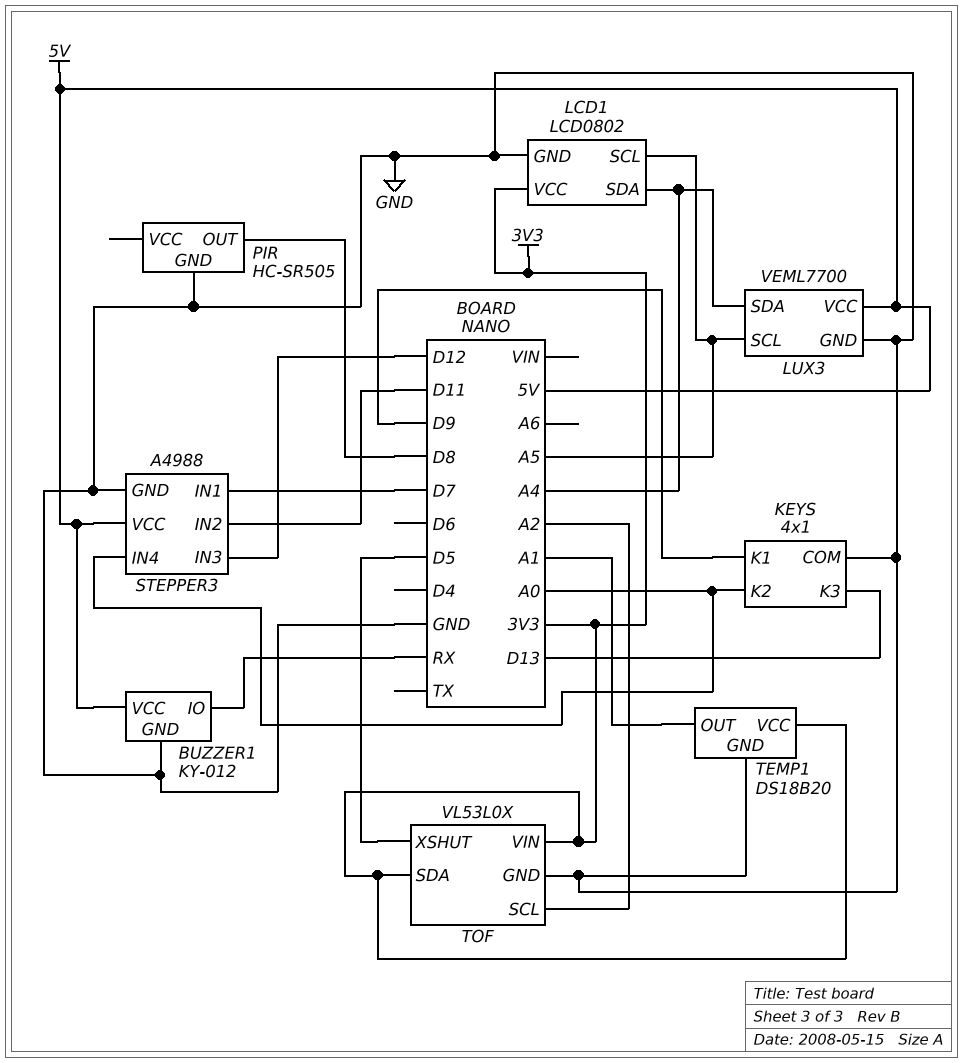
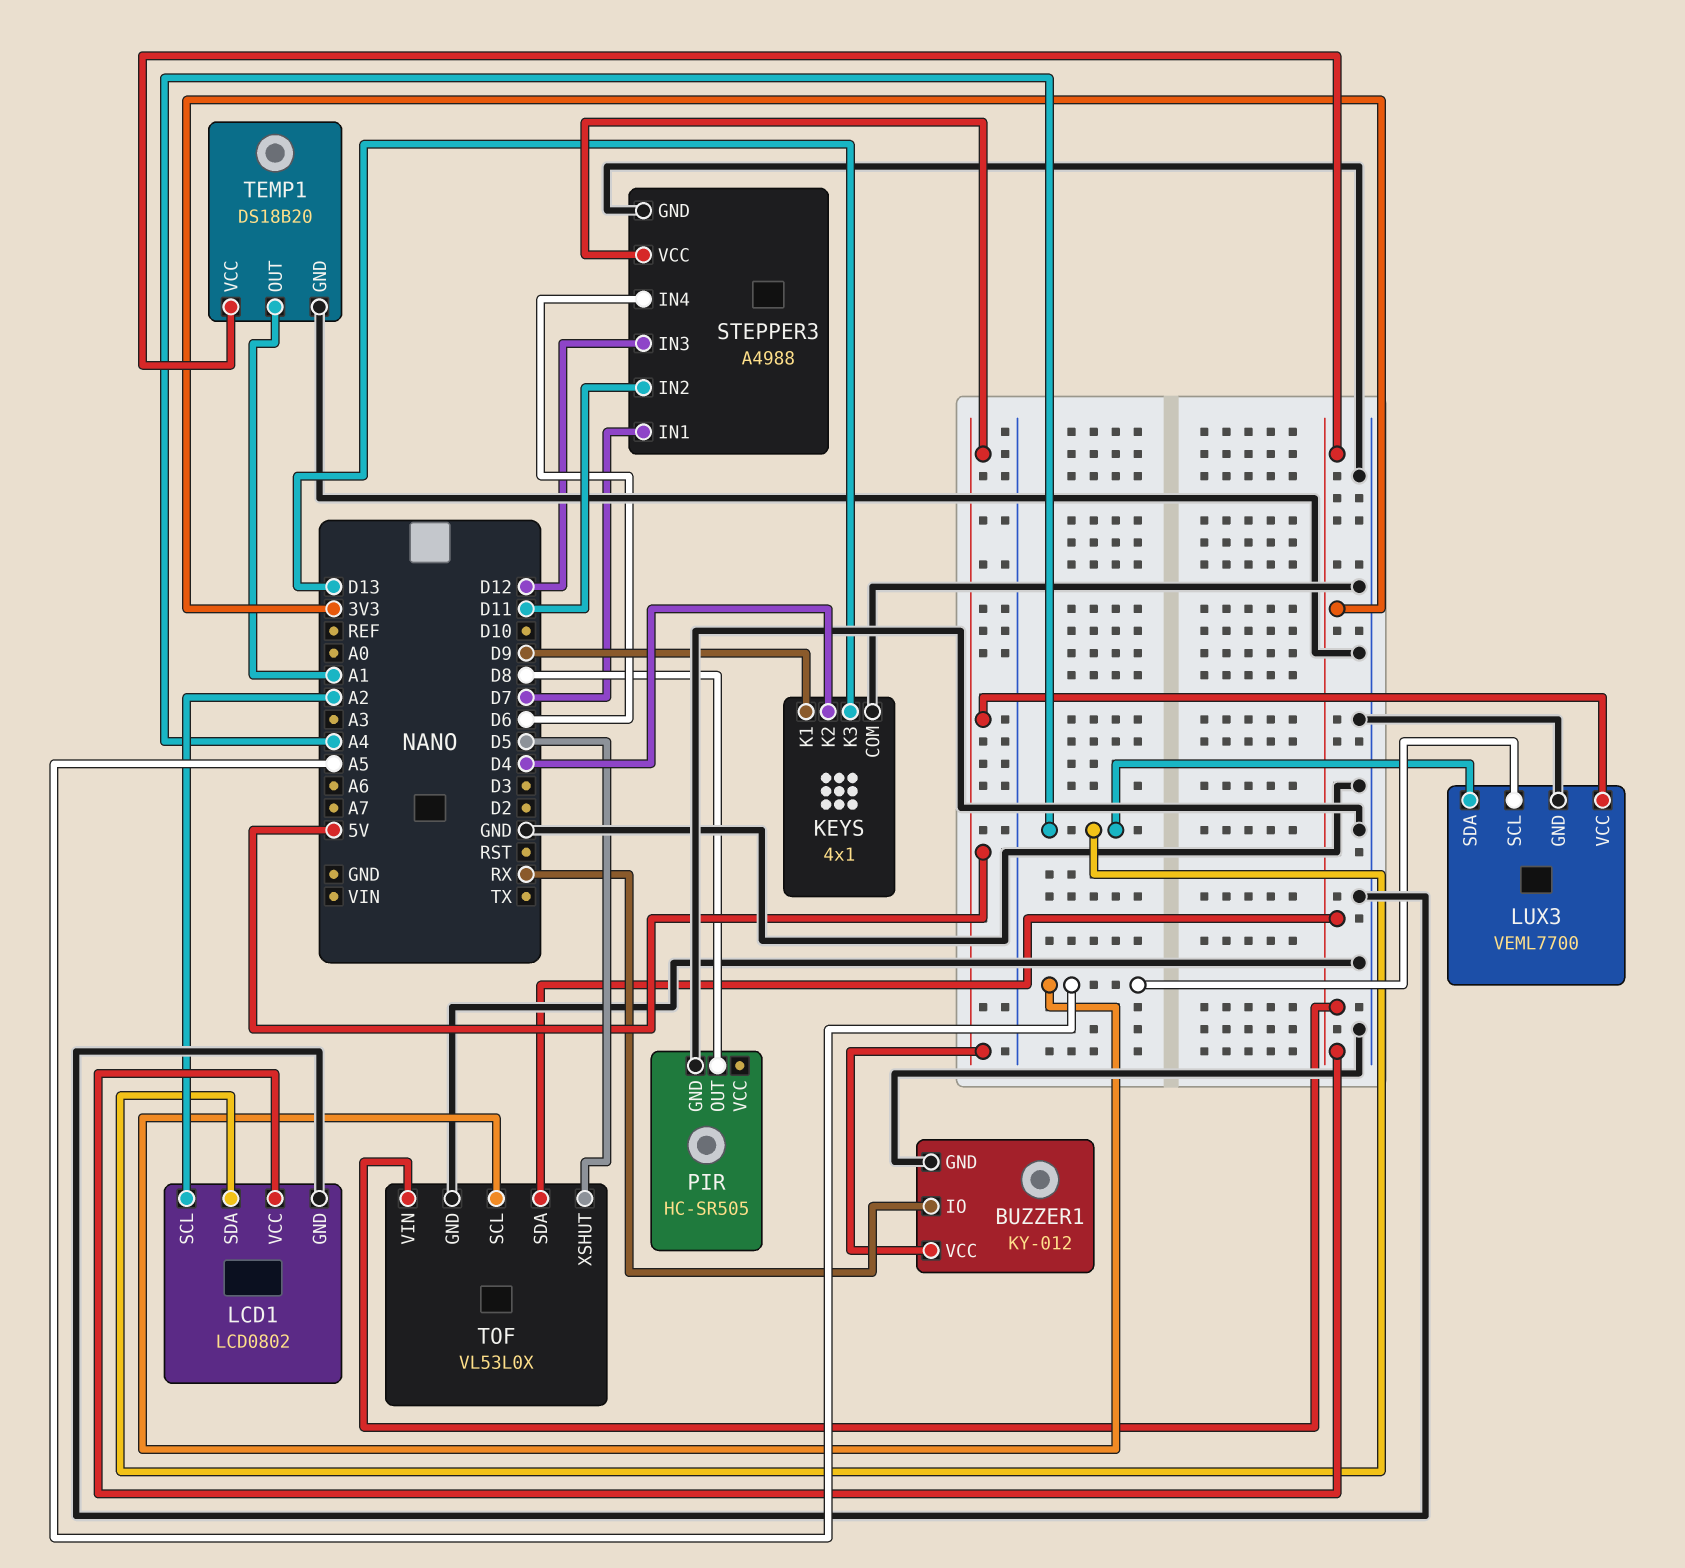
KEYS pin K2: A0 -> D4
LCD1 pin SCL: A5 -> A2
STEPPER3 pin IN4: A0 -> D6
TOF pin SCL: A2 -> A5

